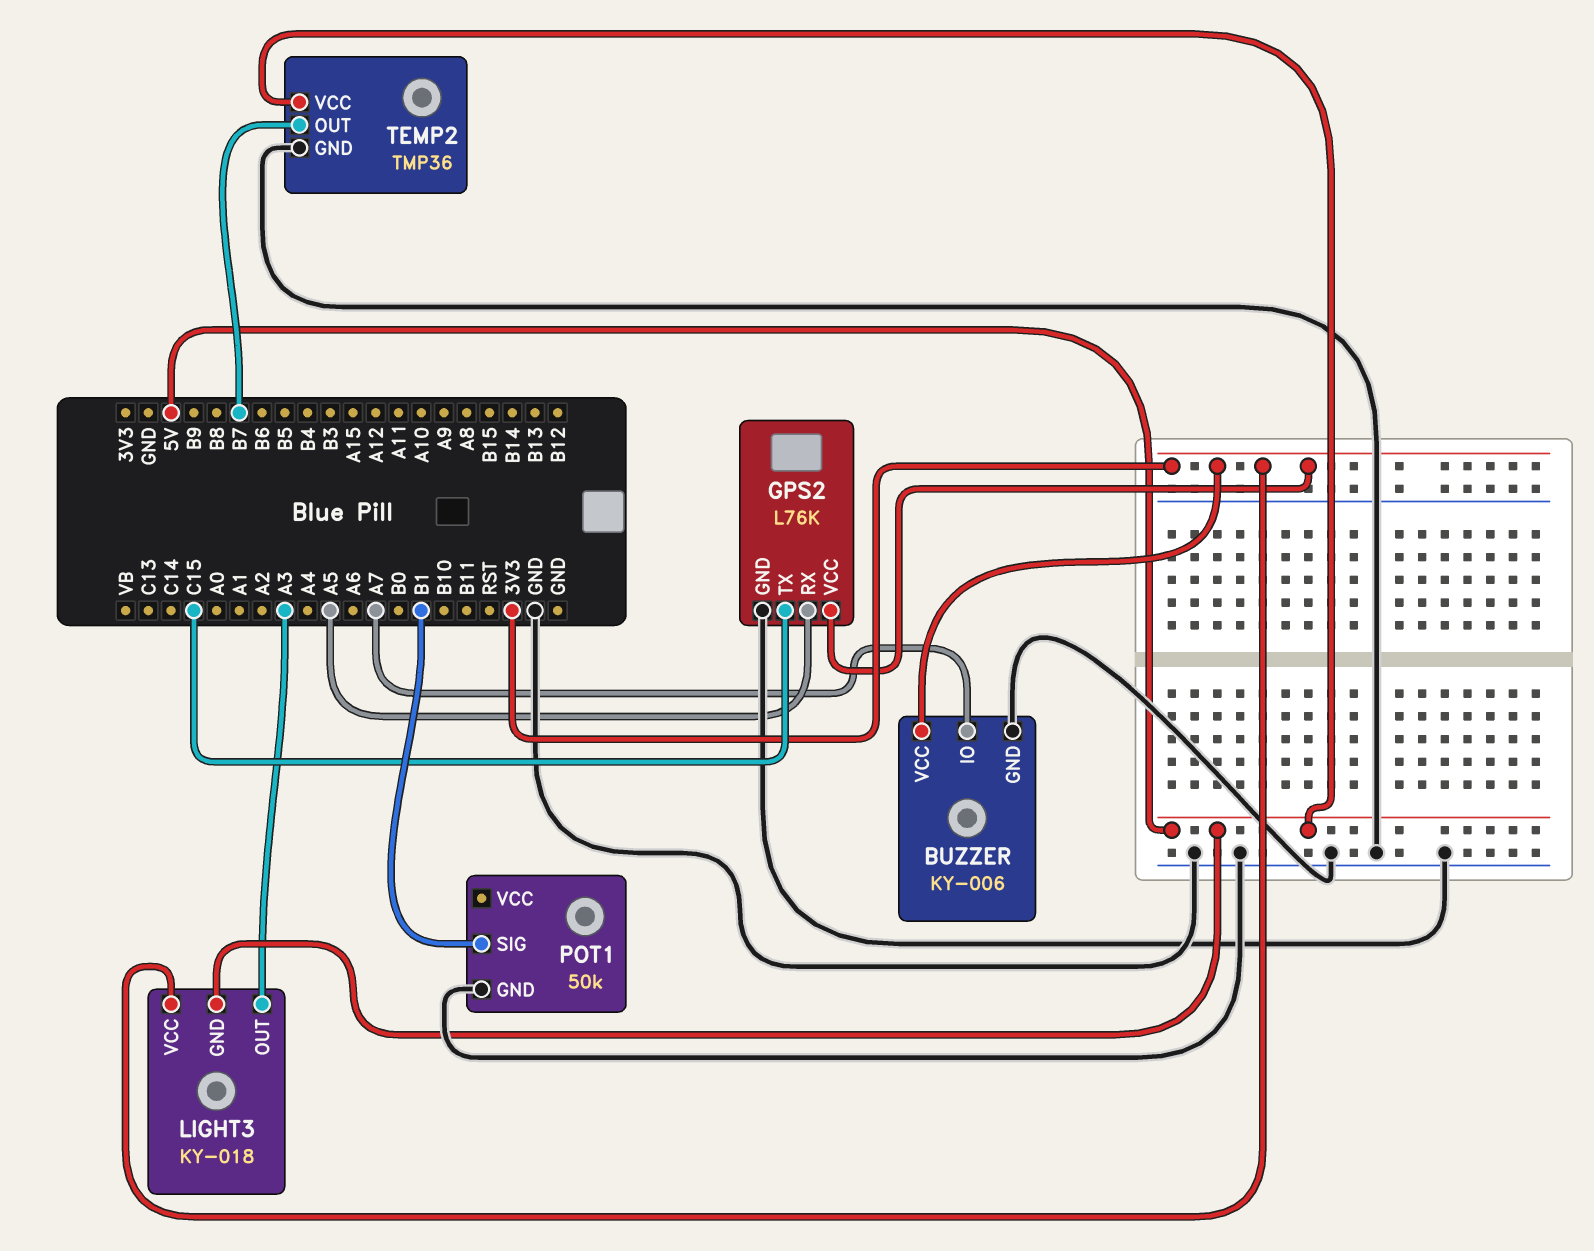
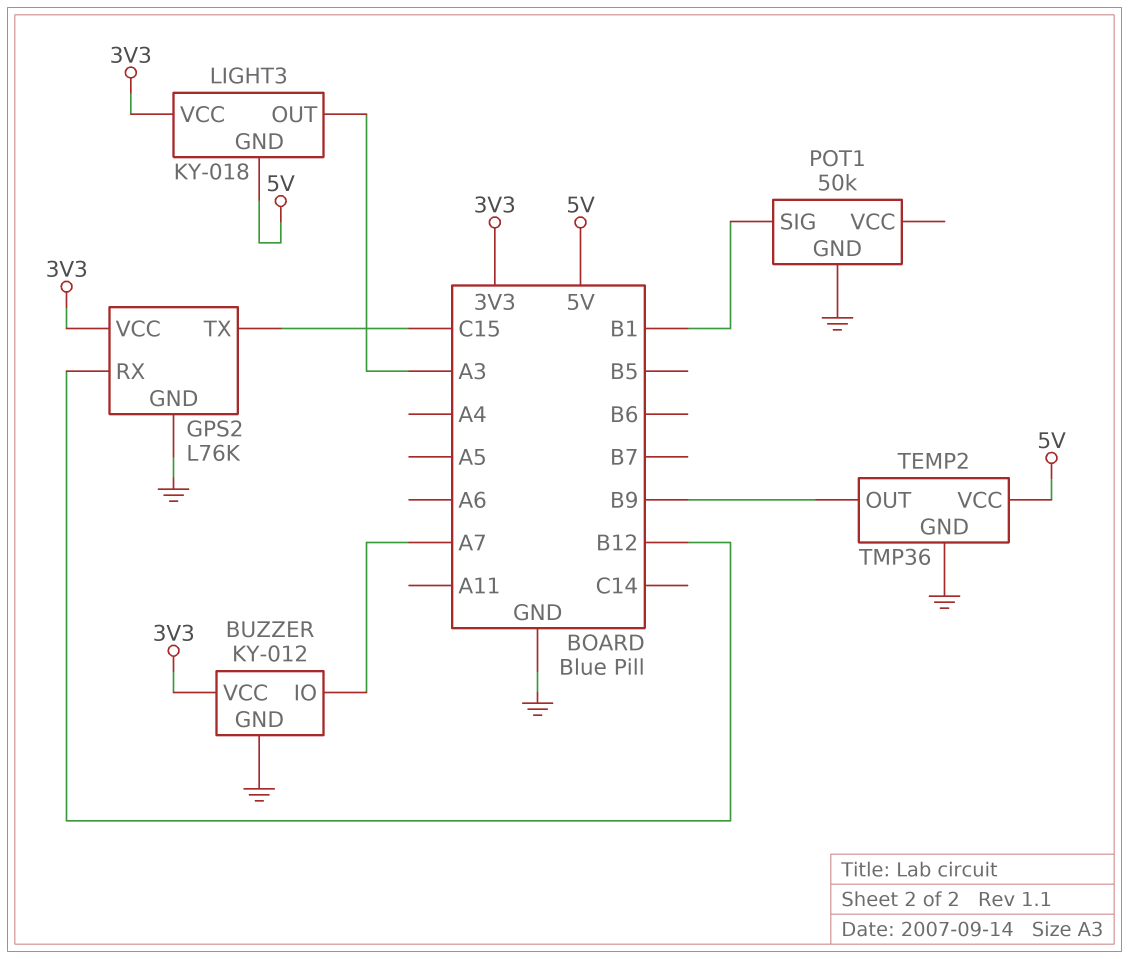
BUZZER: KY-006 -> KY-012
GPS2 pin RX: A5 -> B12
TEMP2 pin OUT: B7 -> B9

